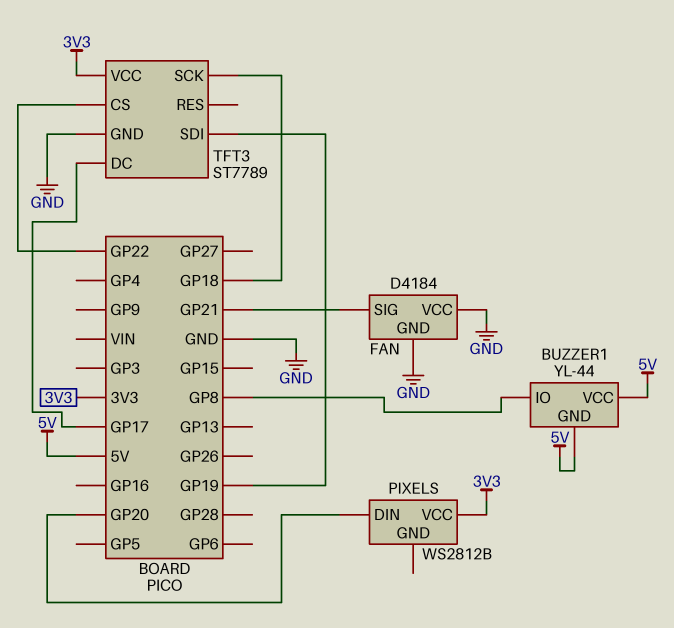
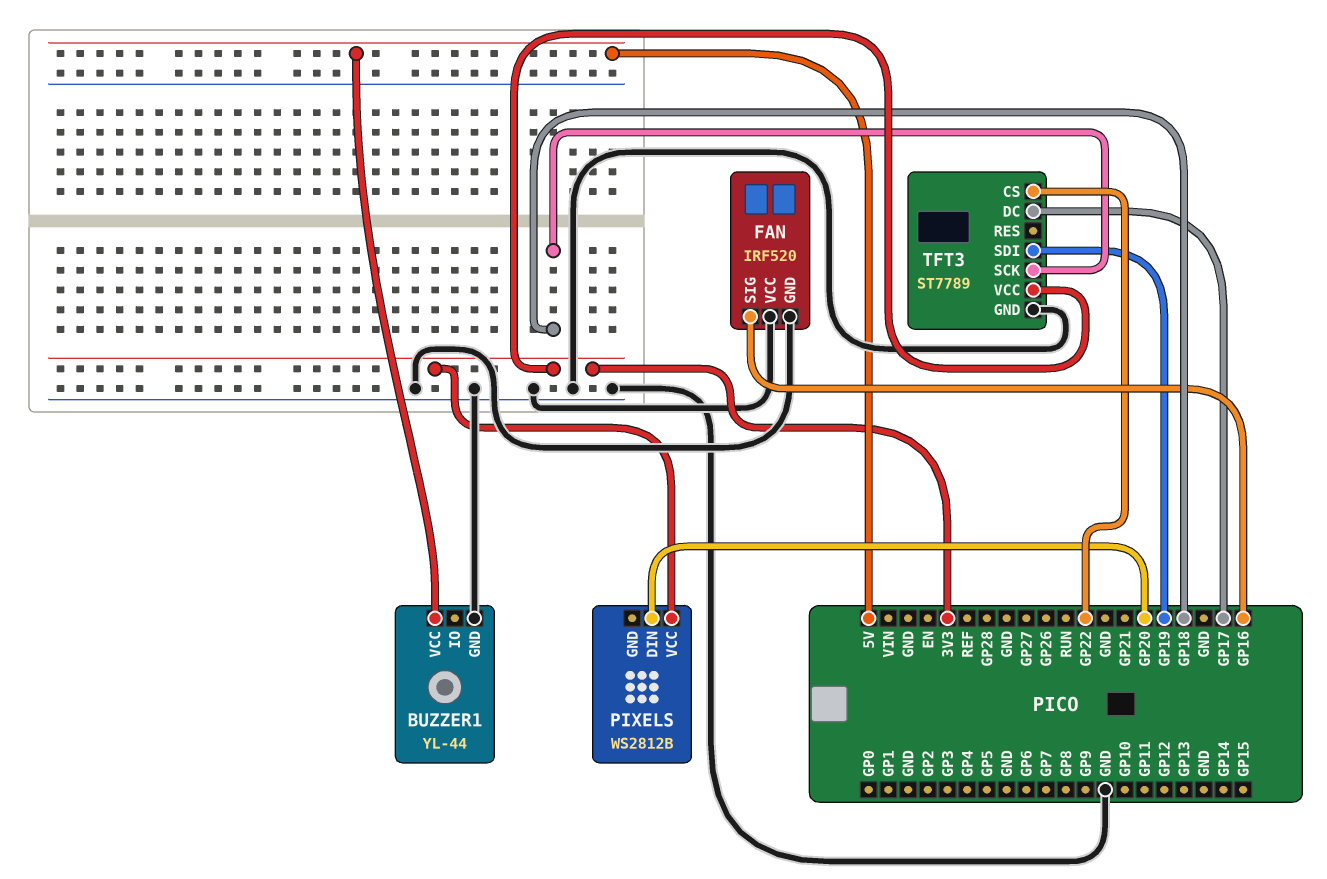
BUZZER1 pin GND: 5V -> GND
BUZZER1 pin IO: GP8 -> none
FAN: D4184 -> IRF520
FAN pin SIG: GP21 -> GP16

